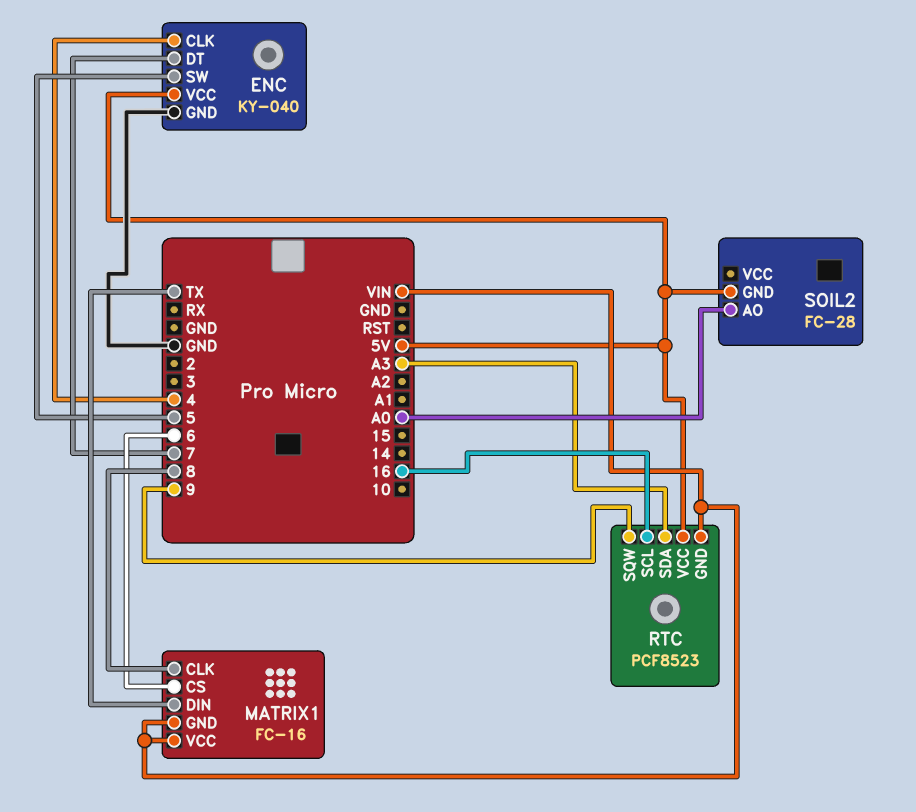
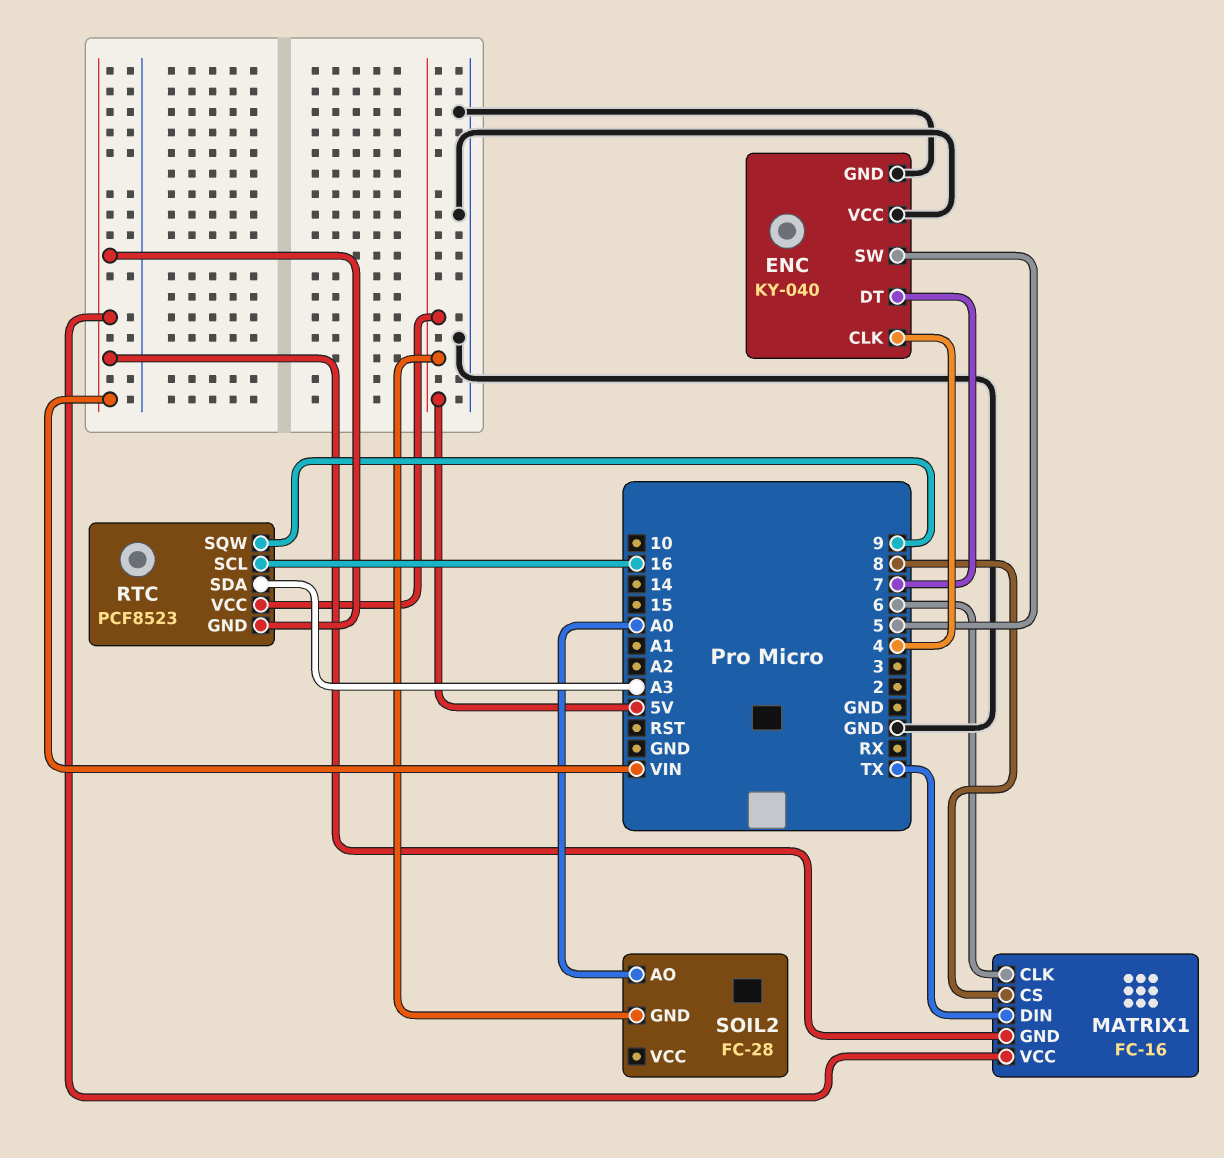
ENC pin VCC: 5V -> GND
MATRIX1 pin CLK: 8 -> 6
MATRIX1 pin CS: 6 -> 8

